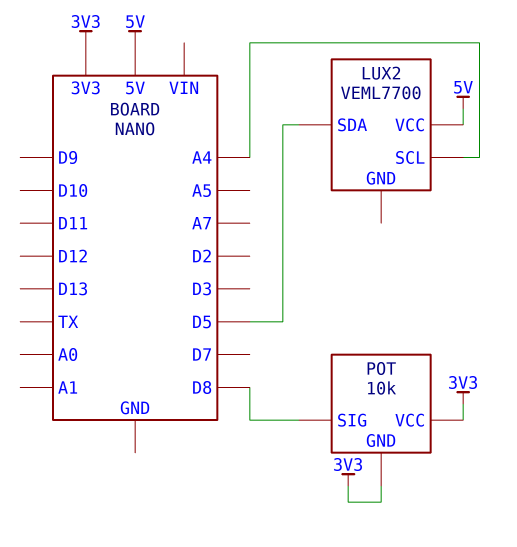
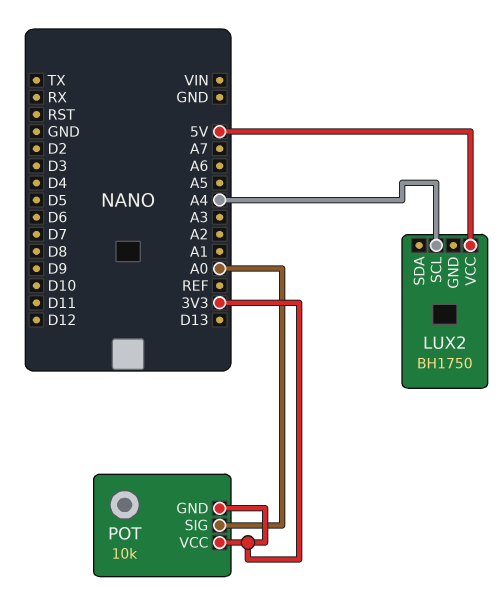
LUX2: VEML7700 -> BH1750
LUX2 pin SDA: D5 -> none
POT pin SIG: D8 -> A0

